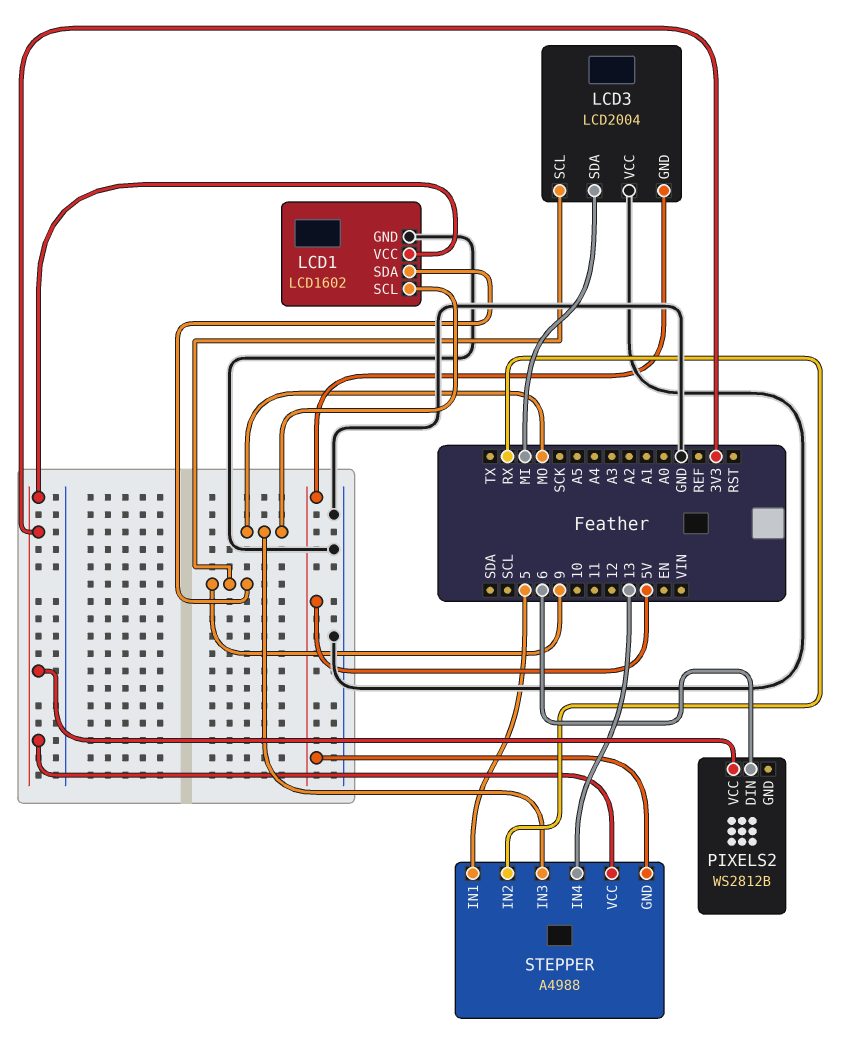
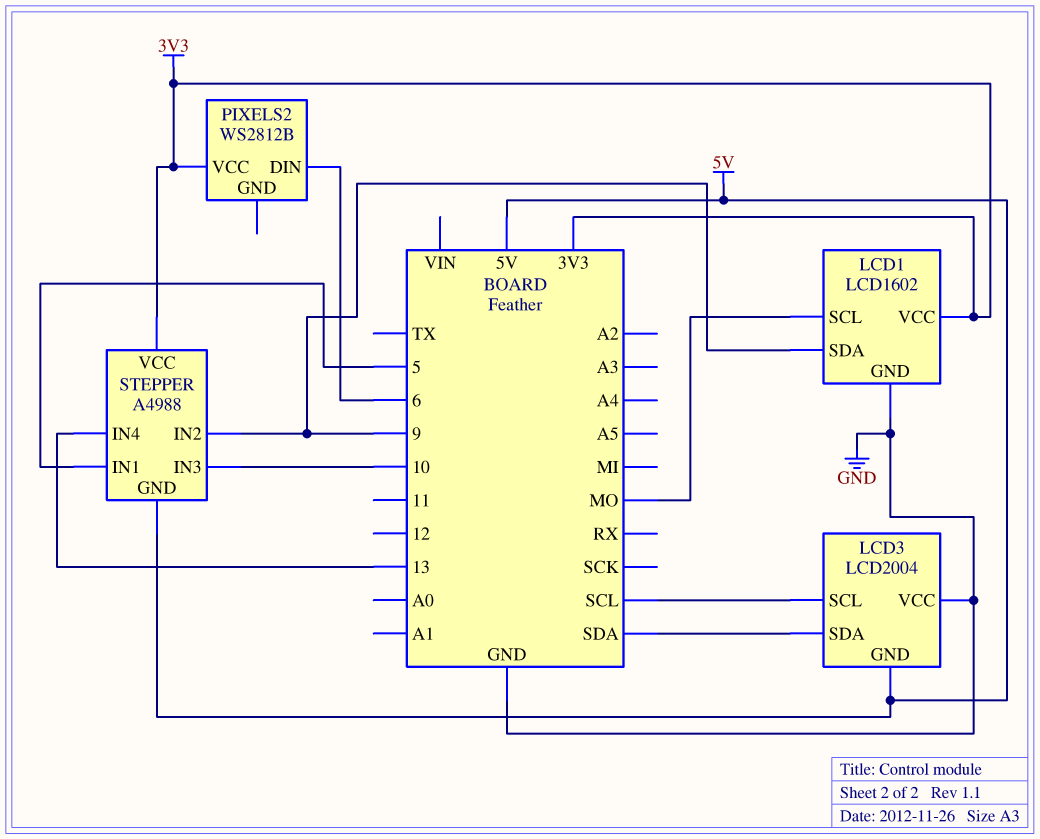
LCD3 pin SCL: 9 -> SCL
LCD3 pin SDA: MI -> SDA
STEPPER pin IN2: RX -> 9
STEPPER pin IN3: MO -> 10

